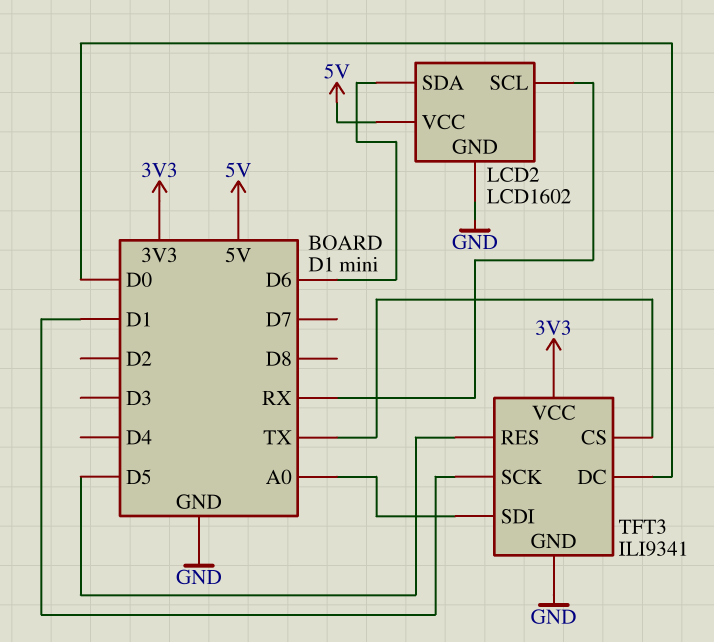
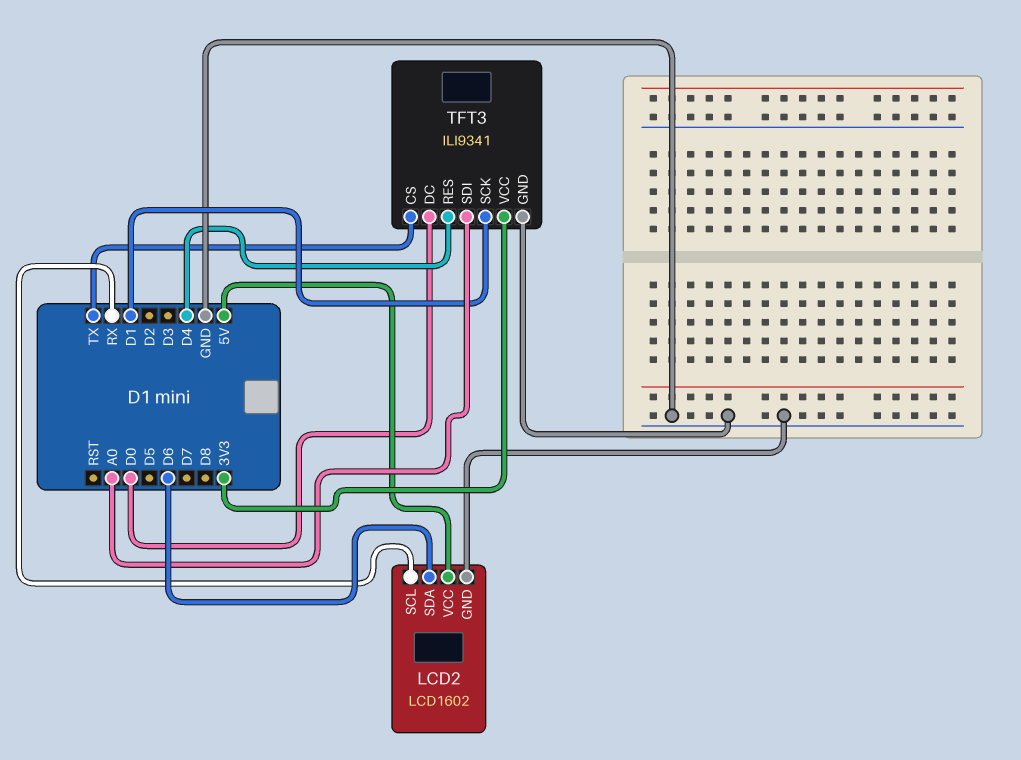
TFT3 pin RES: D5 -> D4

